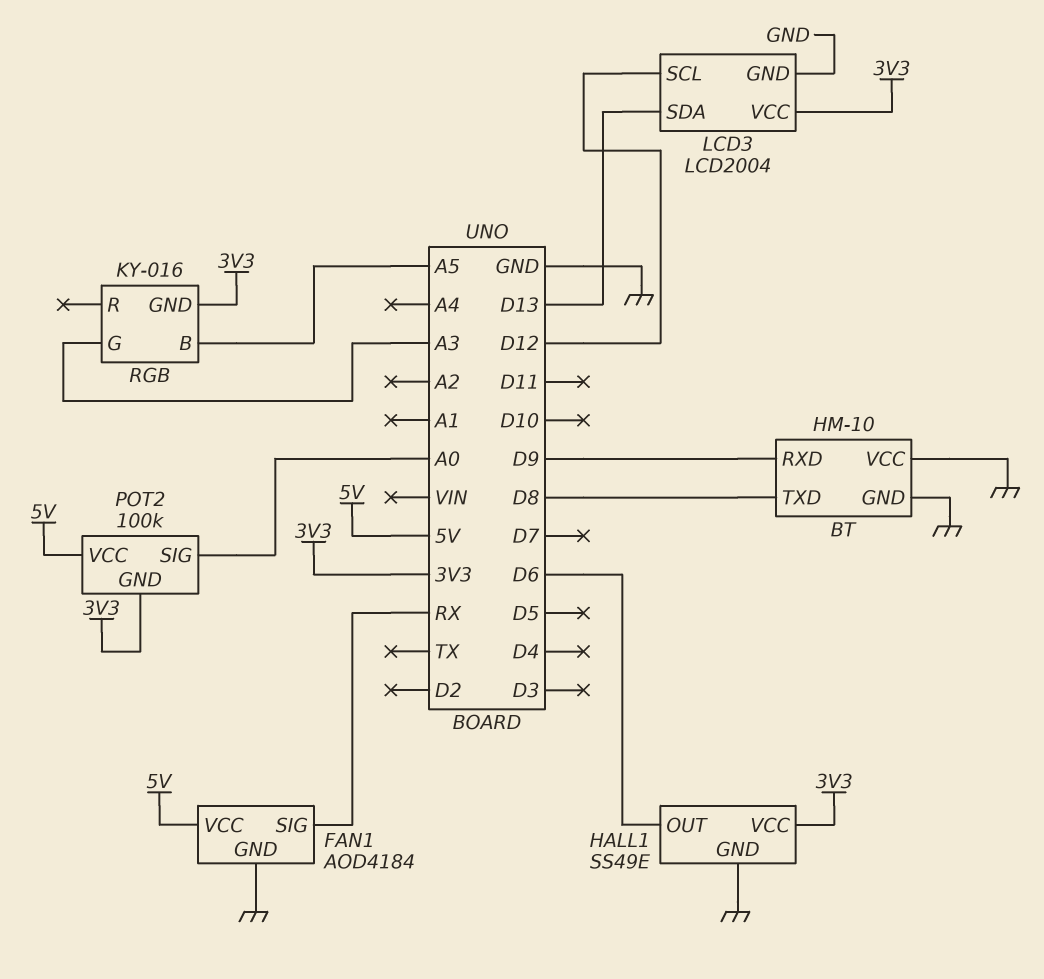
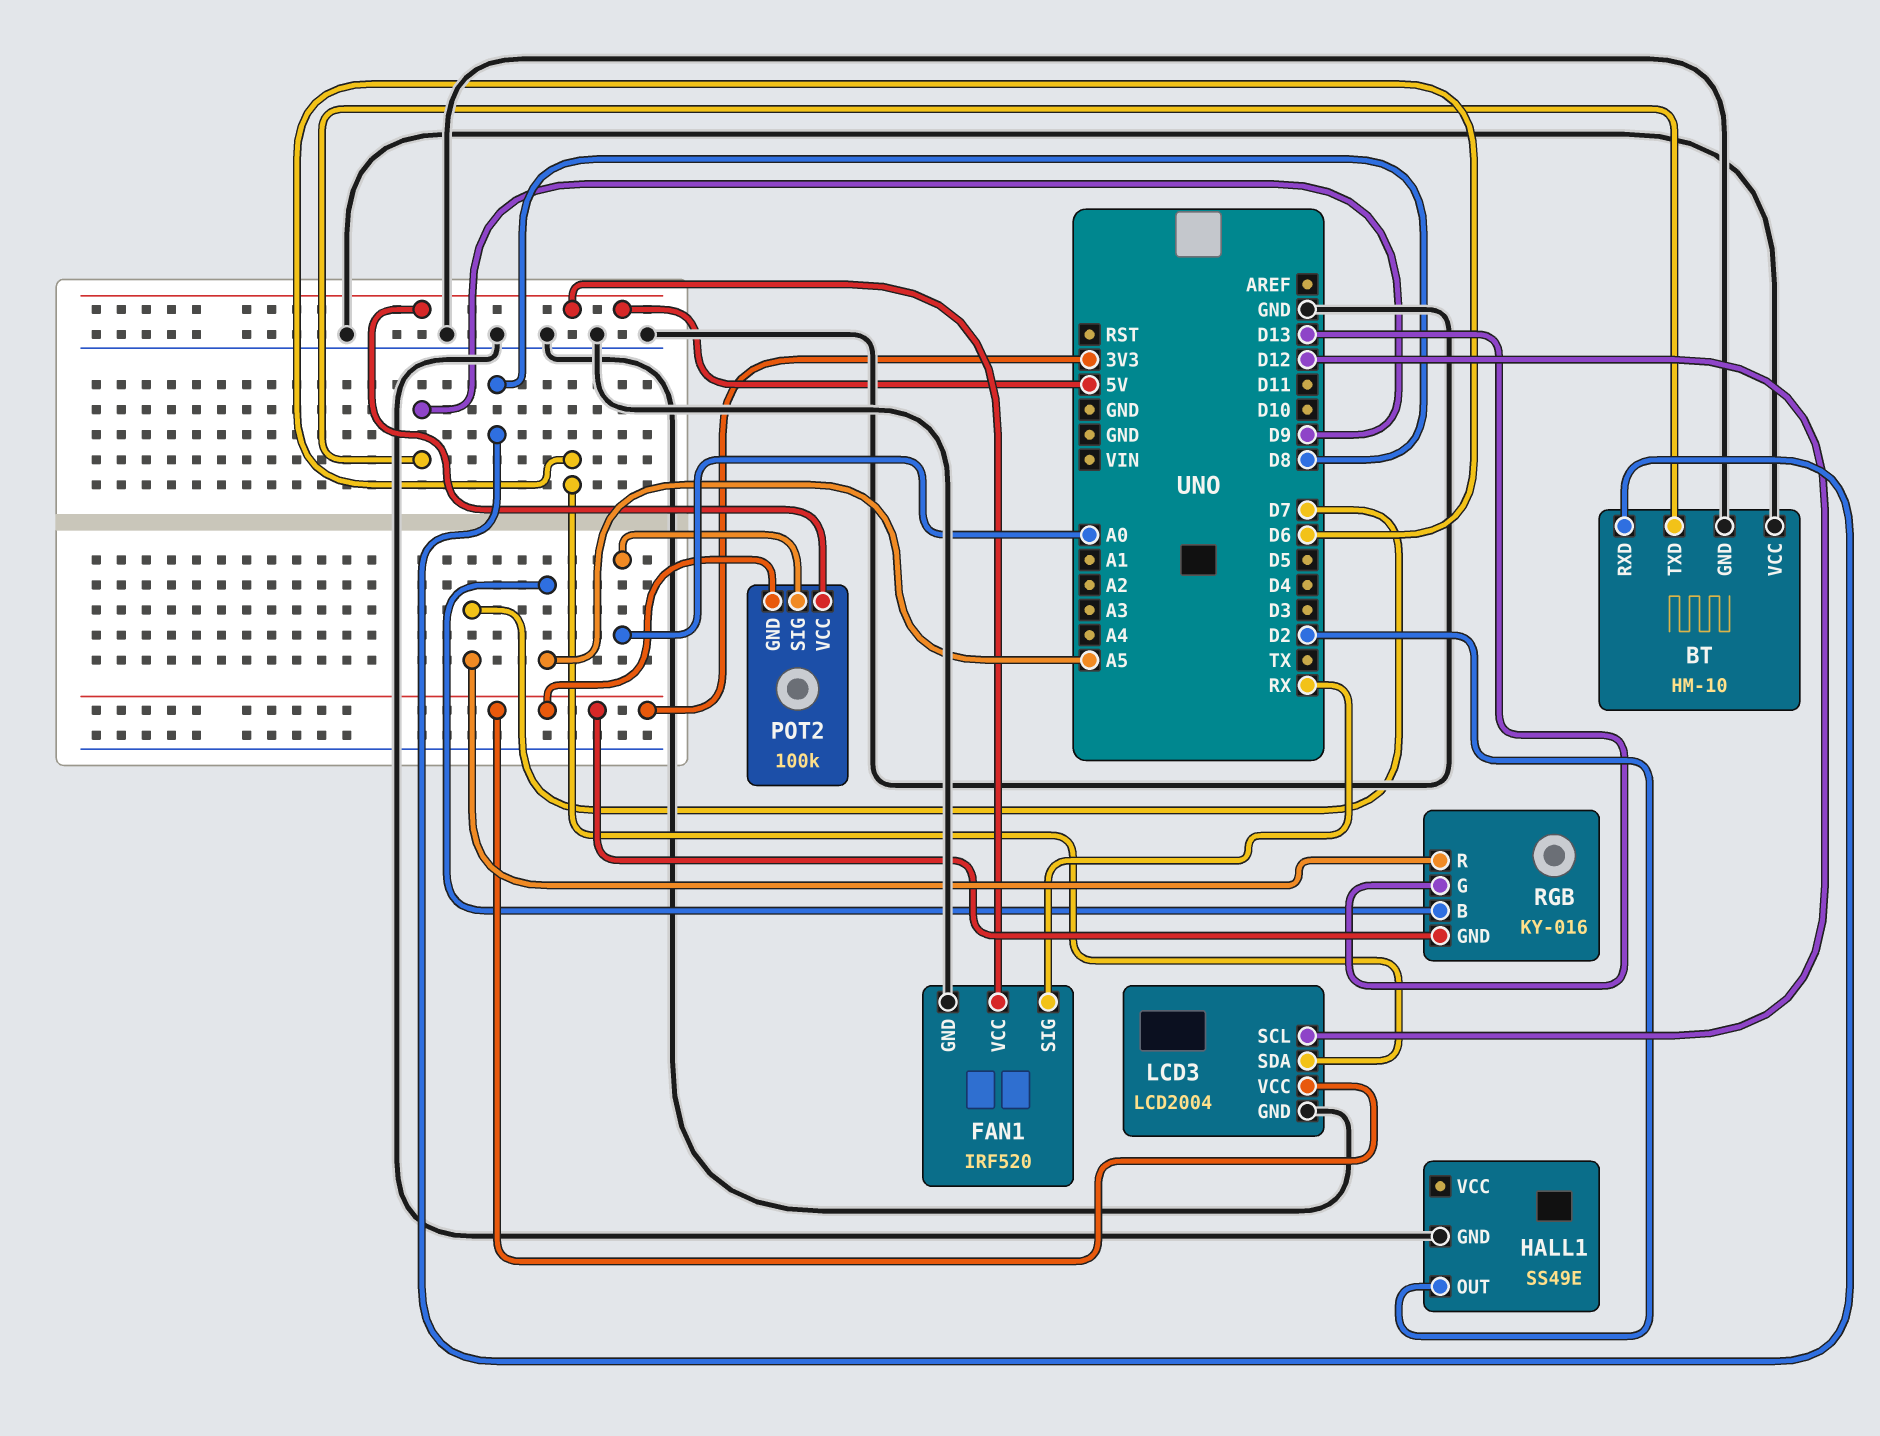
BT pin RXD: D9 -> D8
BT pin TXD: D8 -> D9
FAN1: AOD4184 -> IRF520
HALL1 pin OUT: D6 -> D2
HALL1 pin VCC: 3V3 -> none
LCD3 pin SDA: D13 -> D6
RGB pin G: A3 -> D13
RGB pin R: none -> D7

